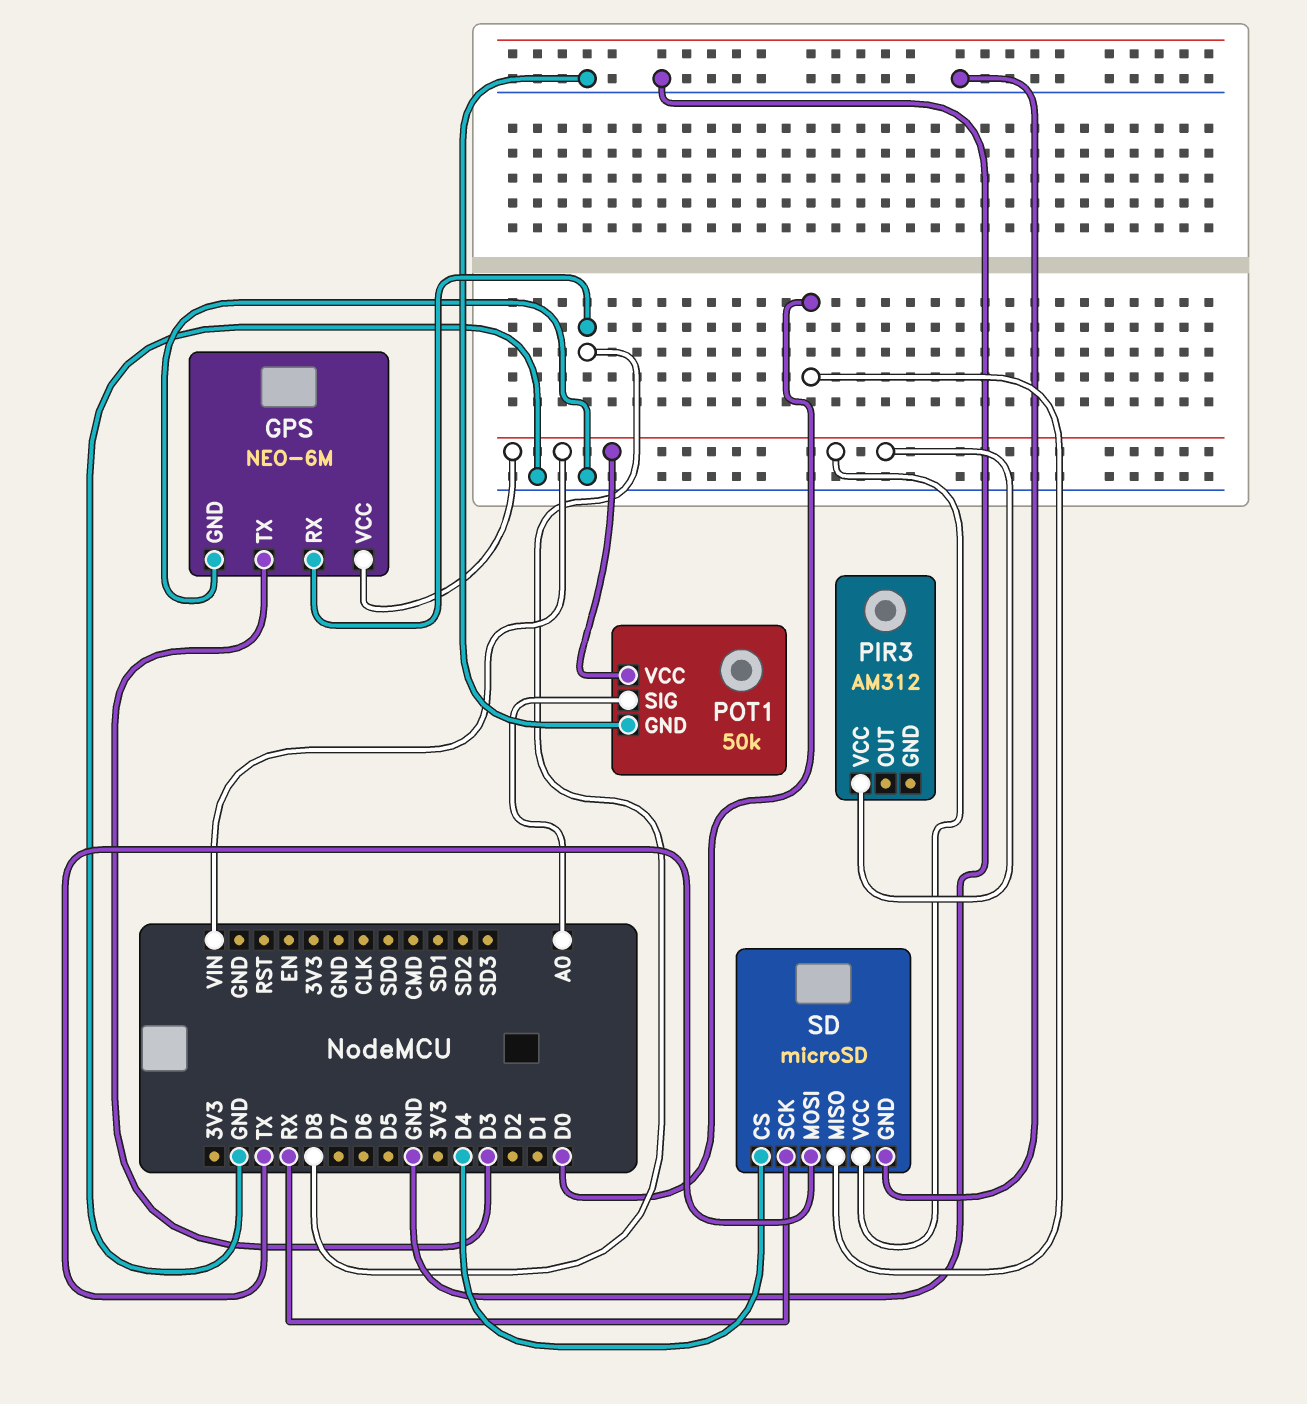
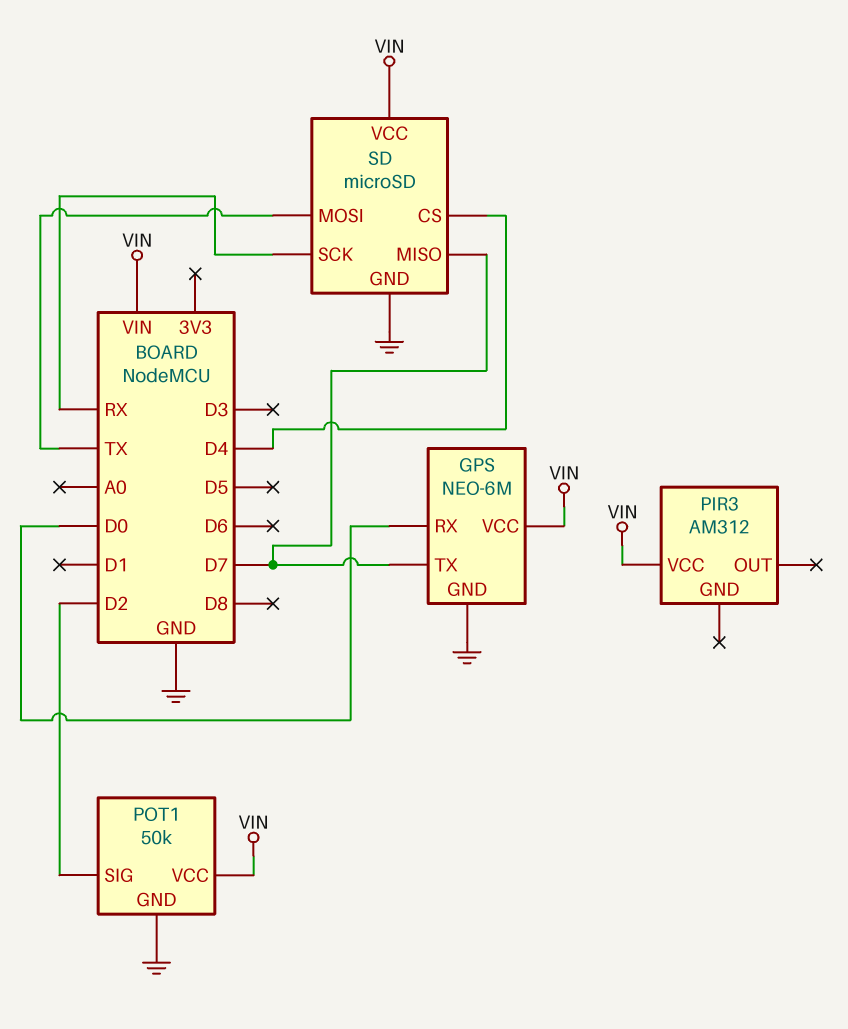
GPS pin RX: D8 -> D0
GPS pin TX: D3 -> D7
POT1 pin SIG: A0 -> D2
SD pin MISO: D0 -> D7

